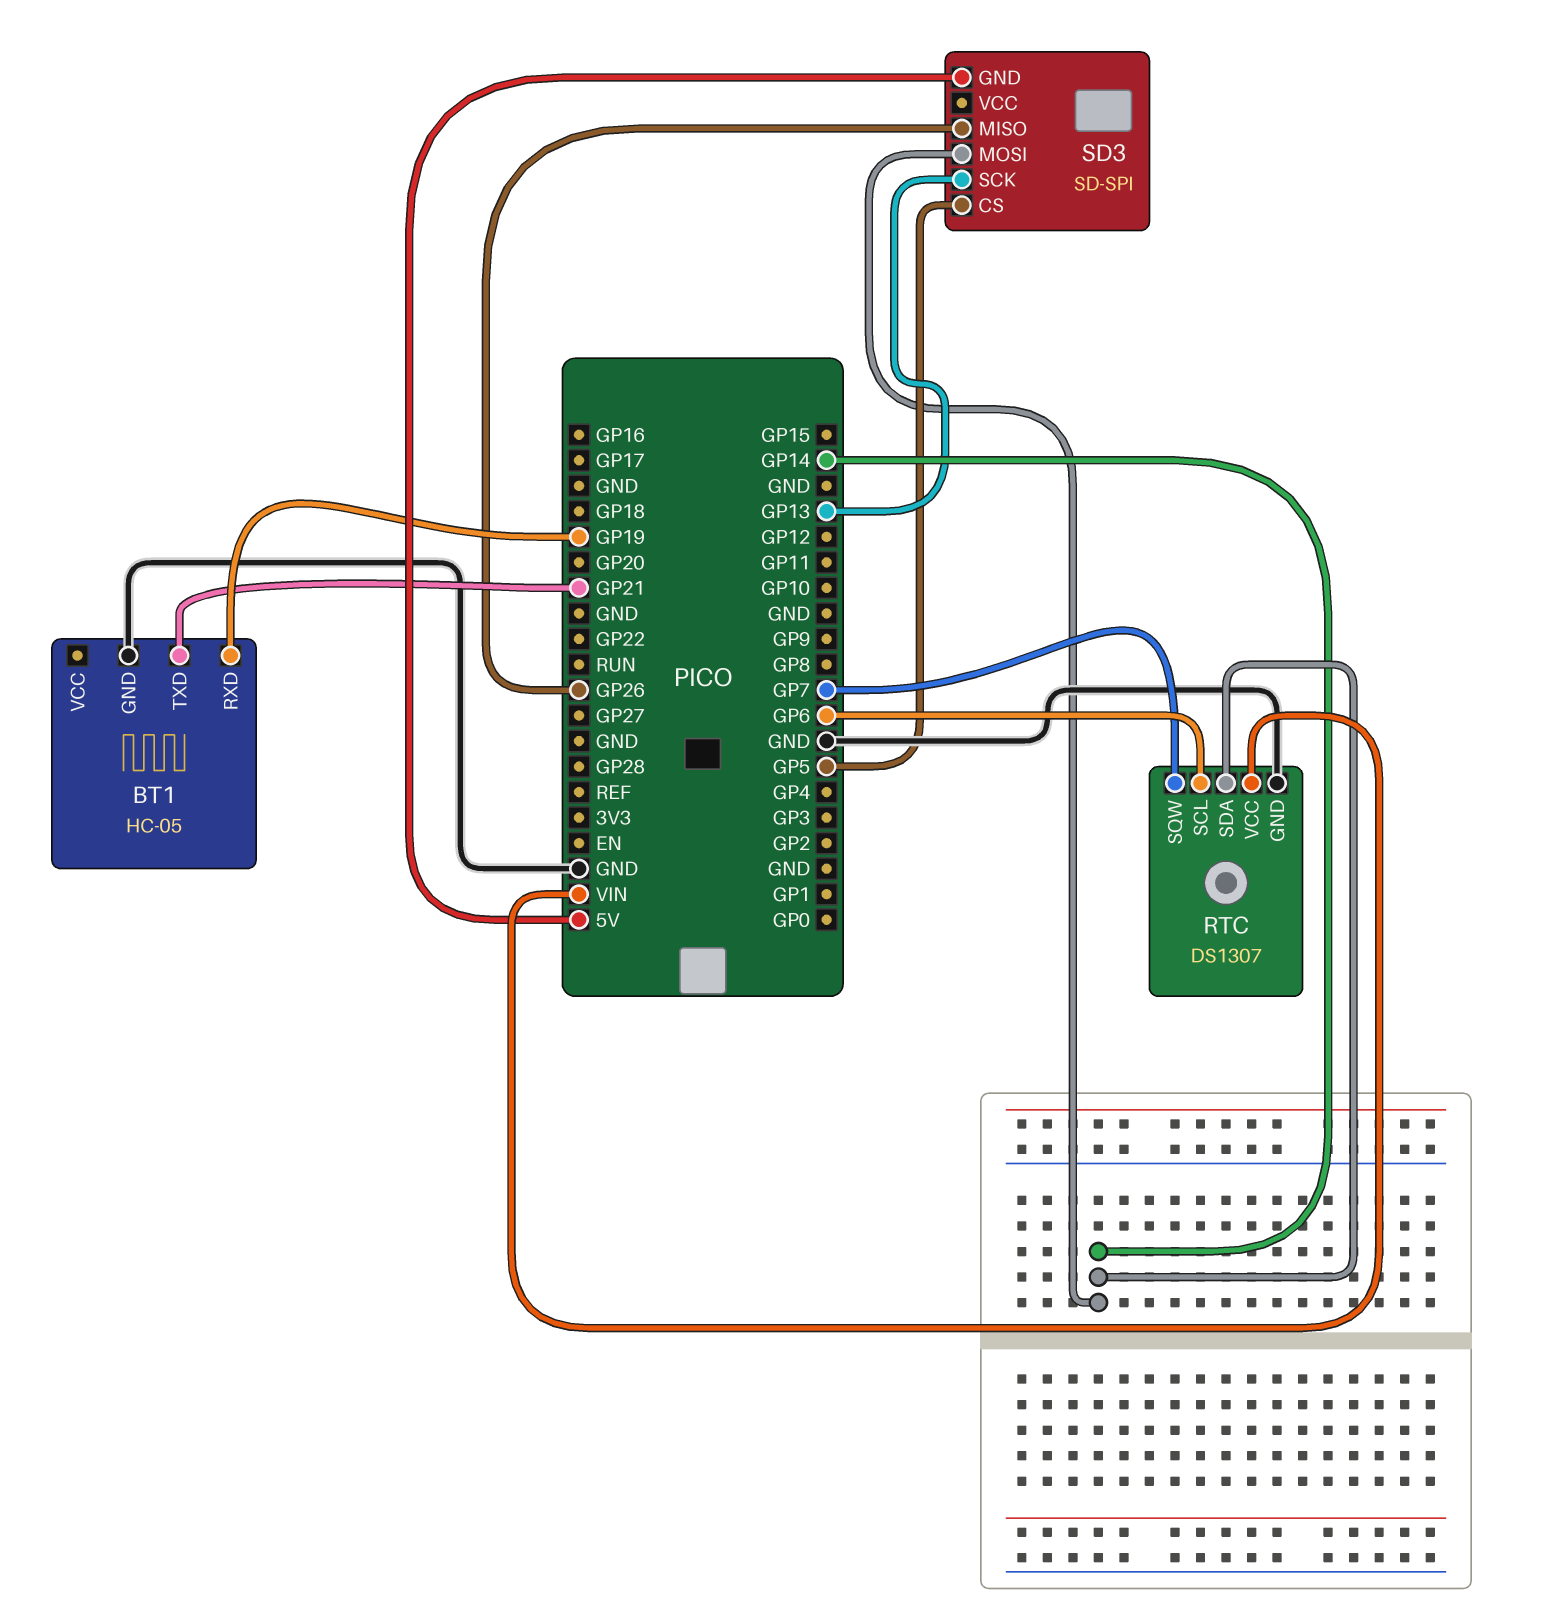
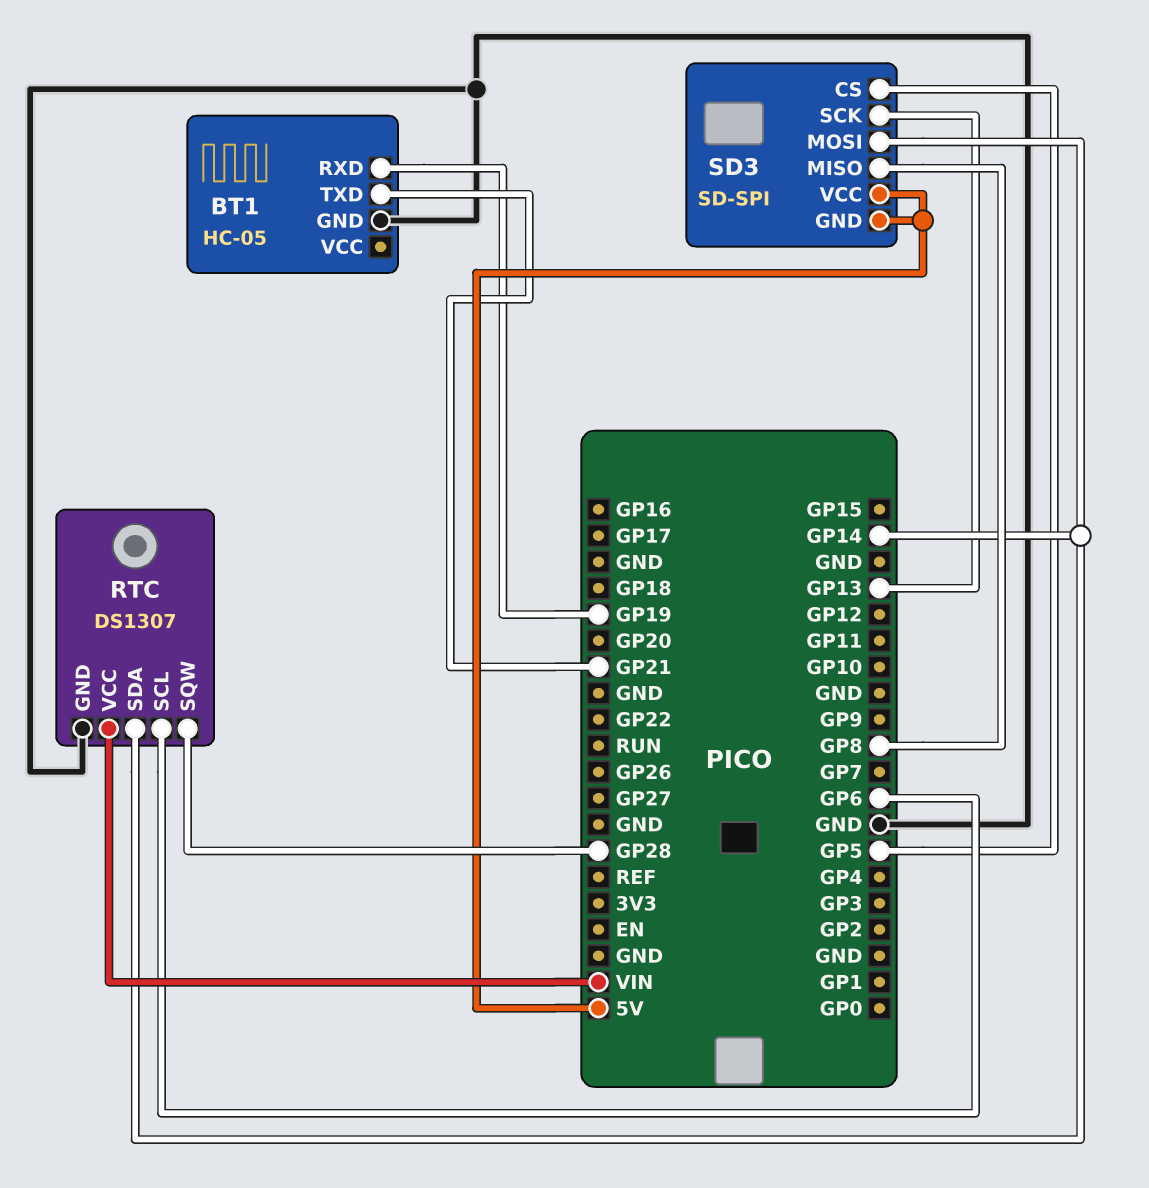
RTC pin SQW: GP7 -> GP28
SD3 pin MISO: GP26 -> GP8
SD3 pin VCC: none -> 5V

